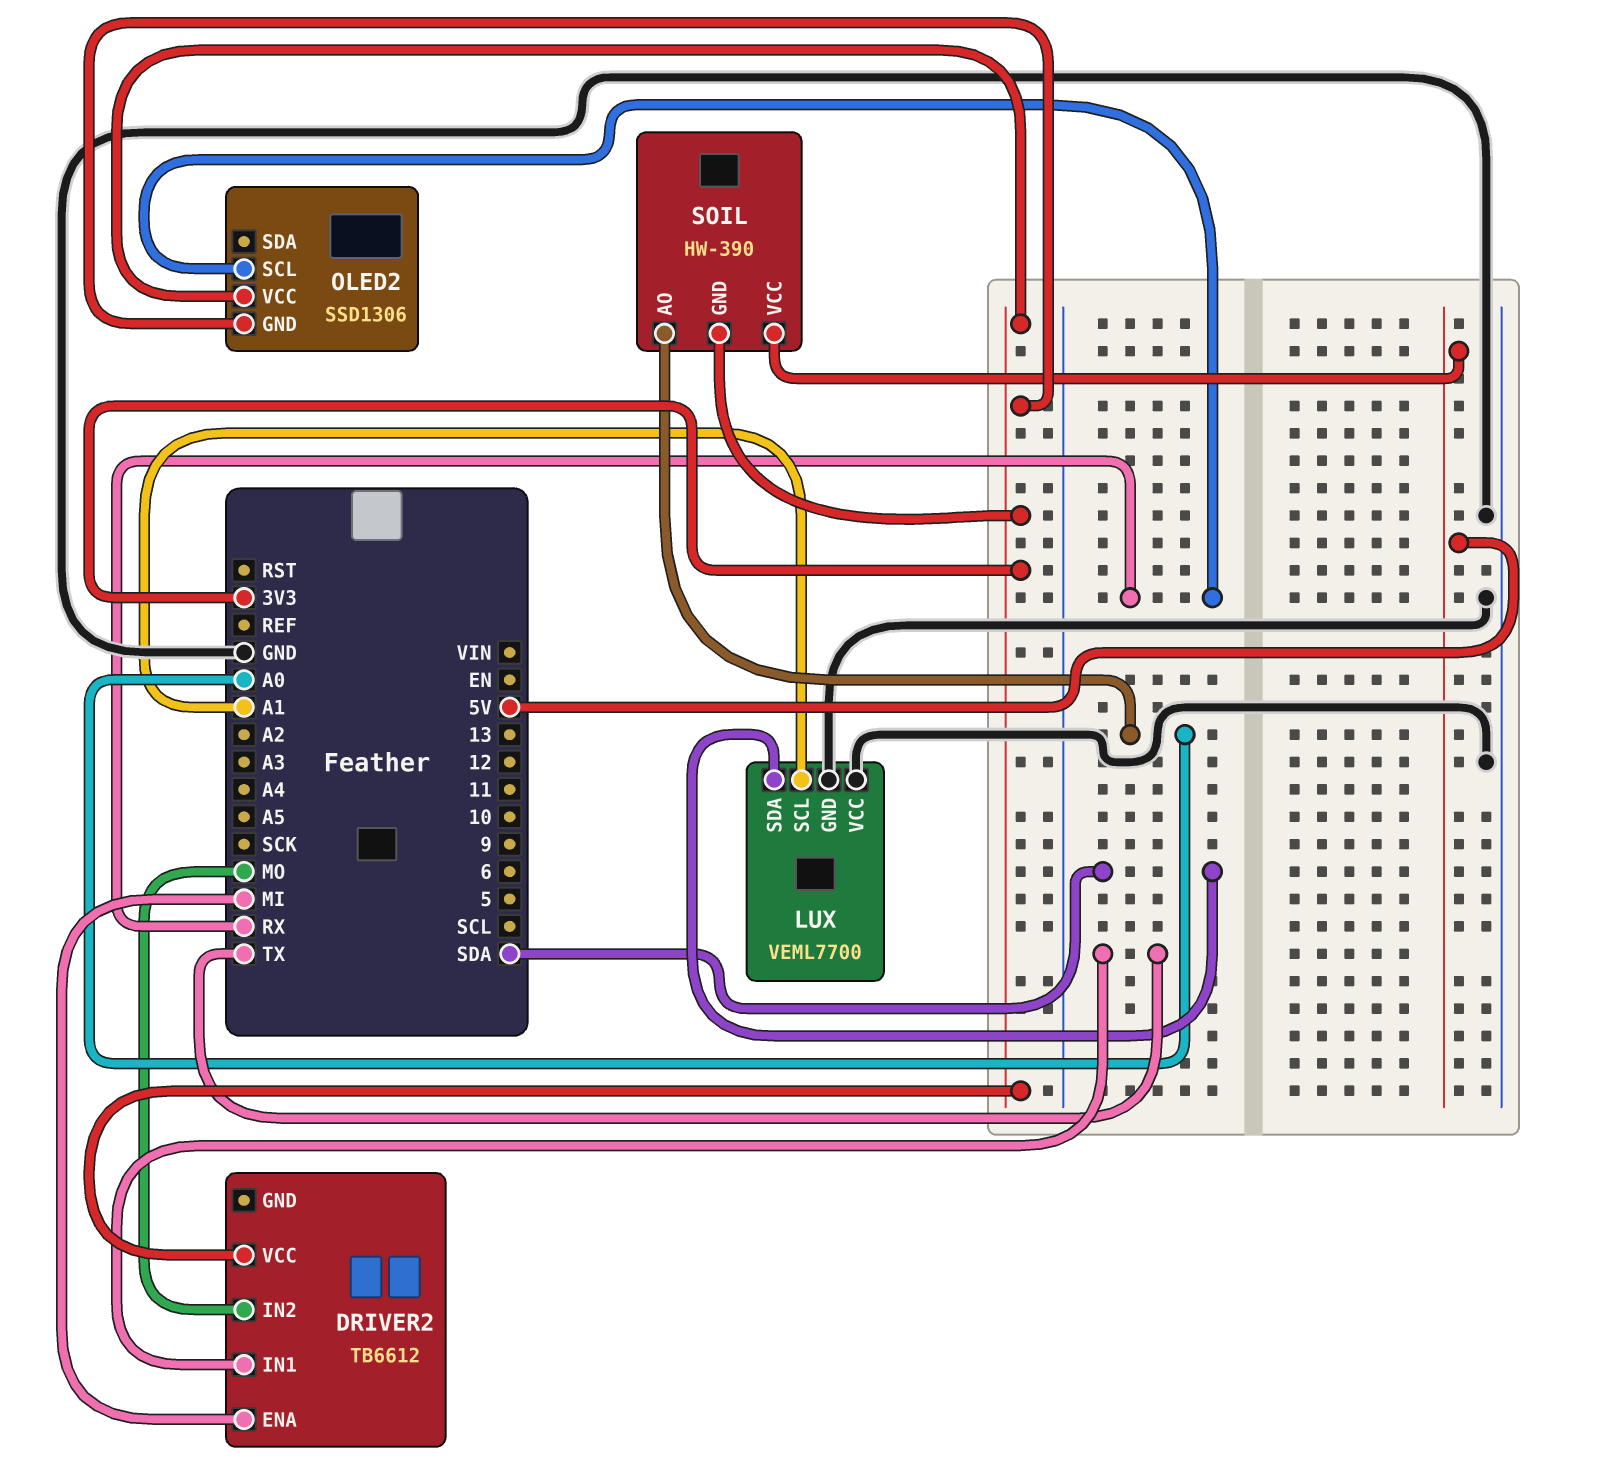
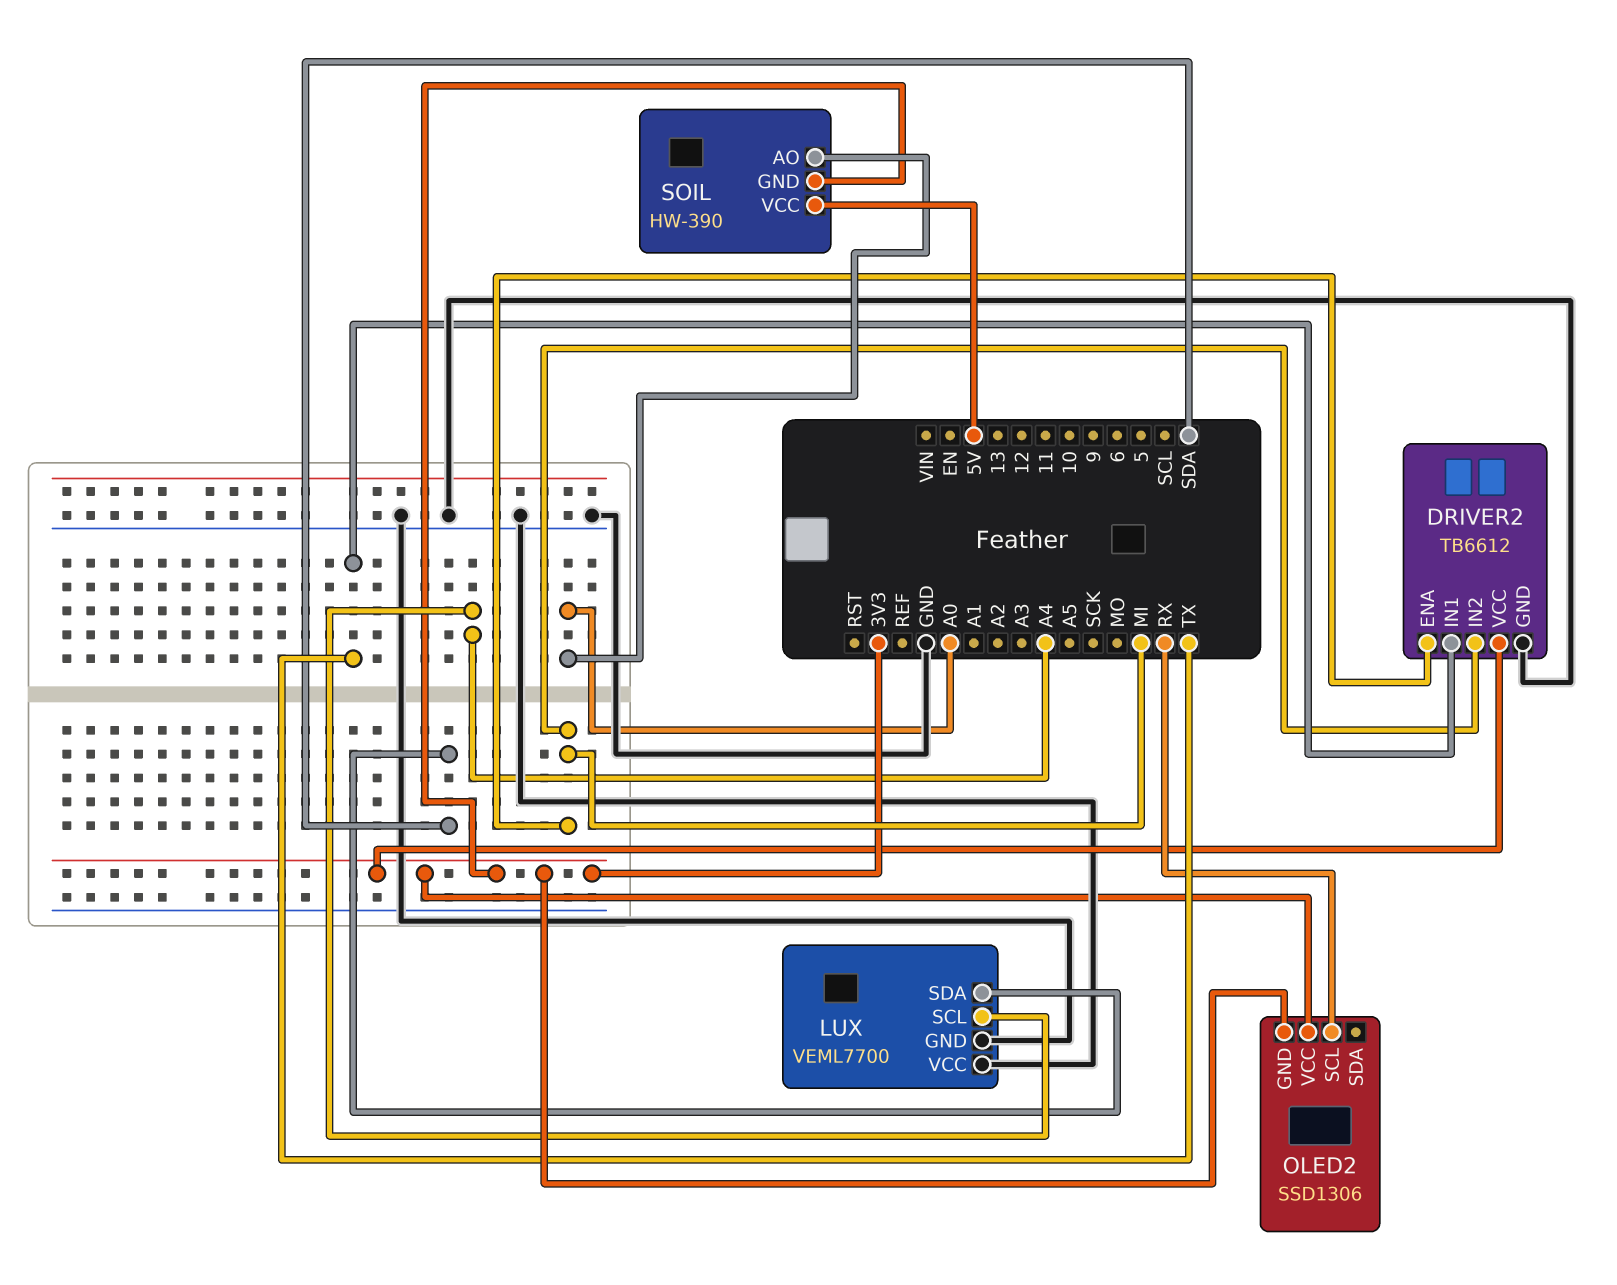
DRIVER2 pin GND: none -> GND
DRIVER2 pin IN2: MO -> MI
LUX pin SCL: A1 -> A4

